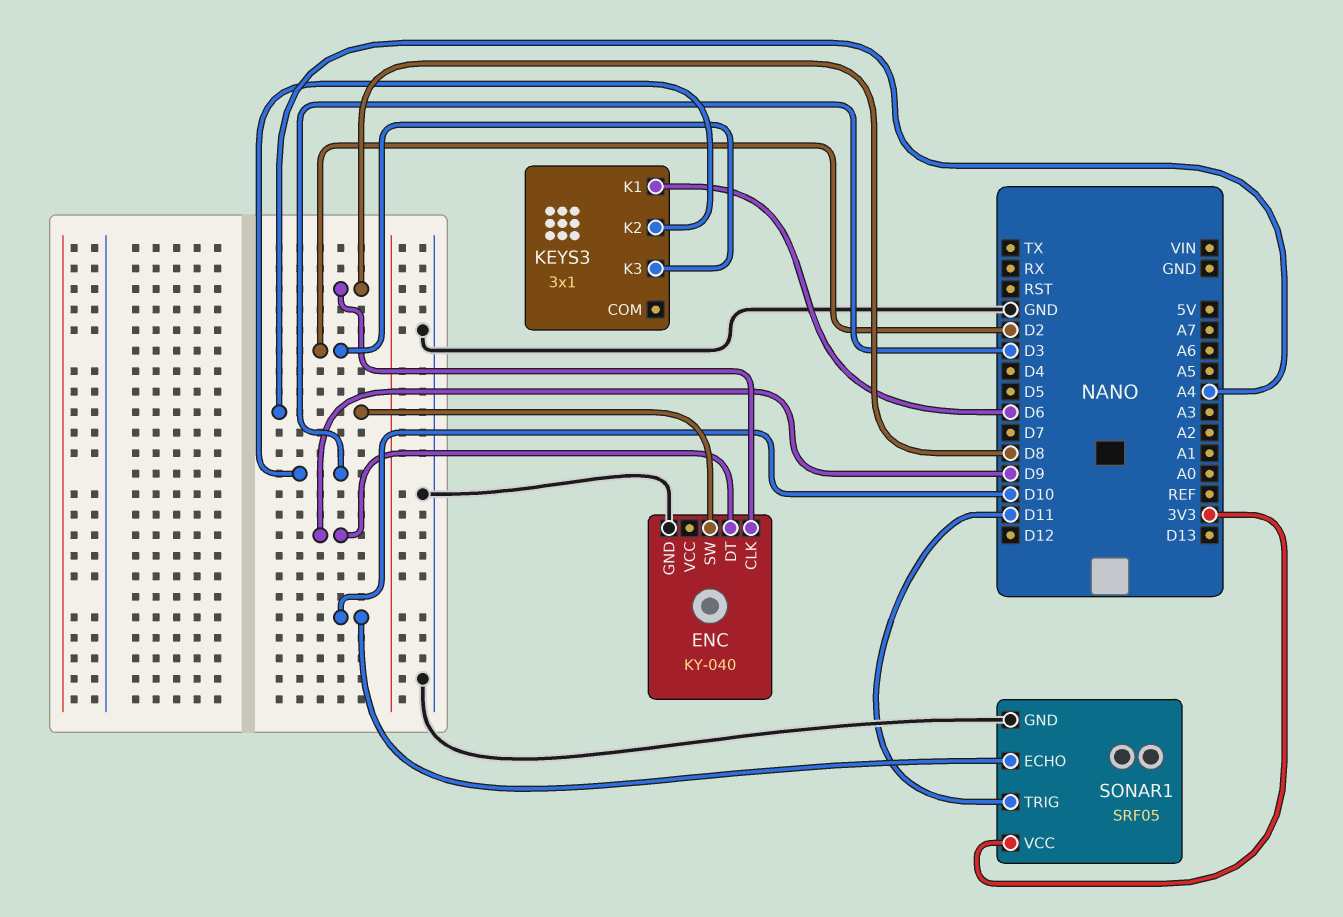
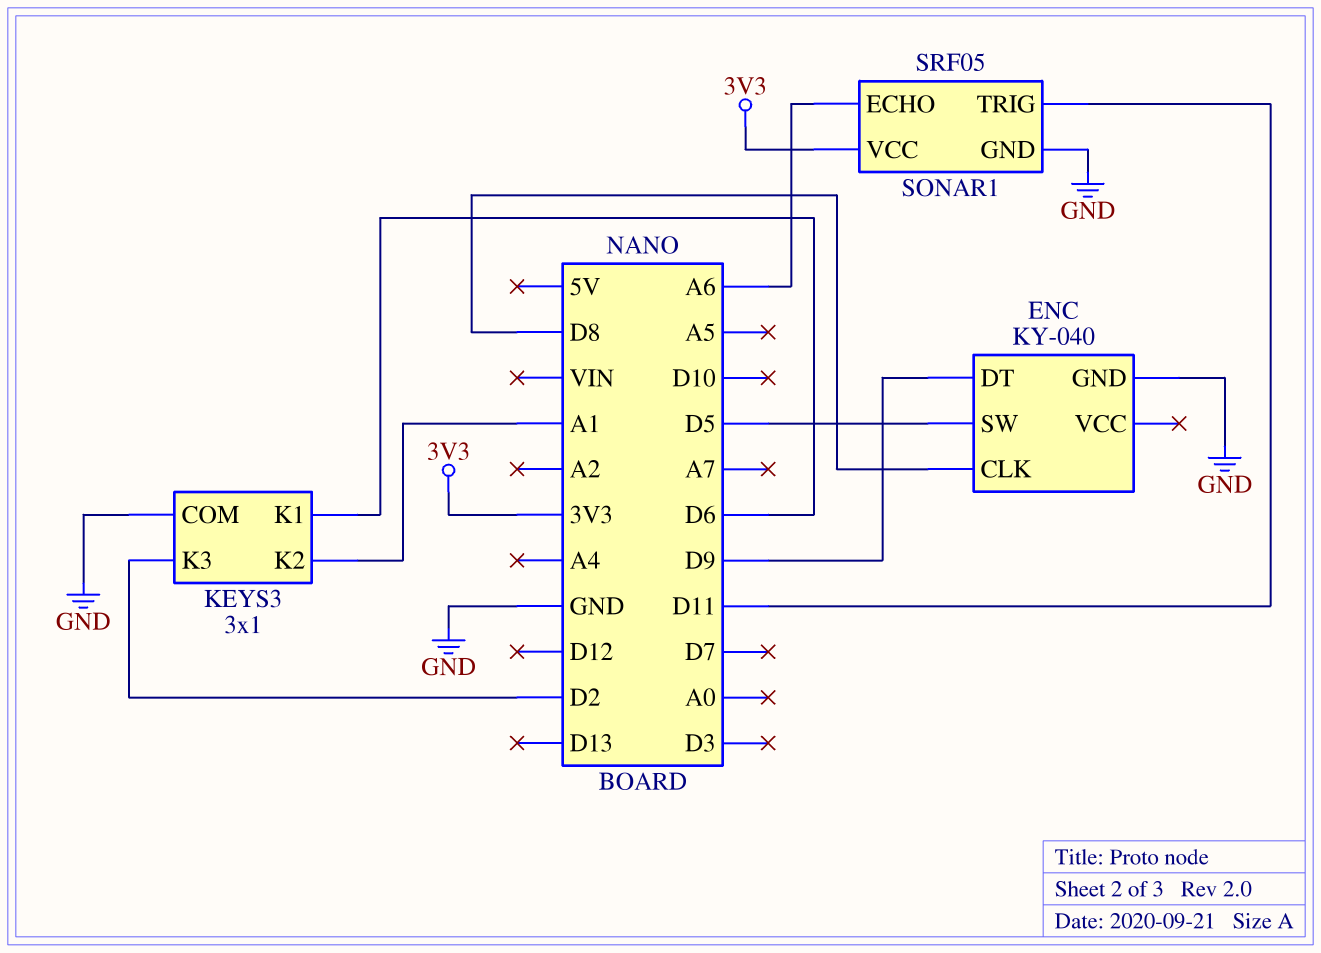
ENC pin SW: A4 -> D5
KEYS3 pin COM: none -> GND
KEYS3 pin K2: D3 -> A1
SONAR1 pin ECHO: D10 -> A6

